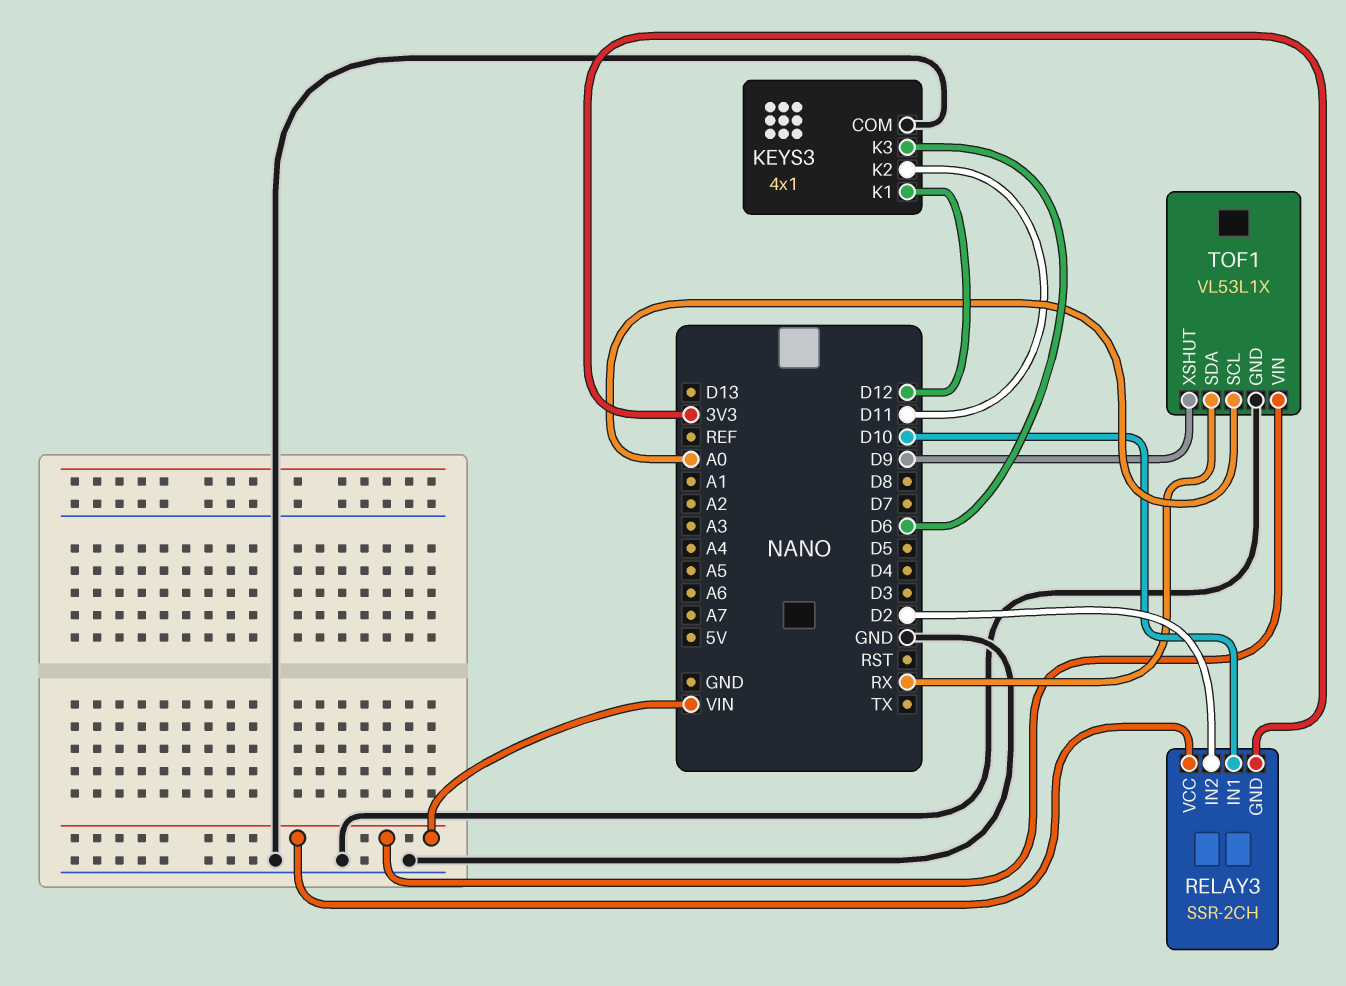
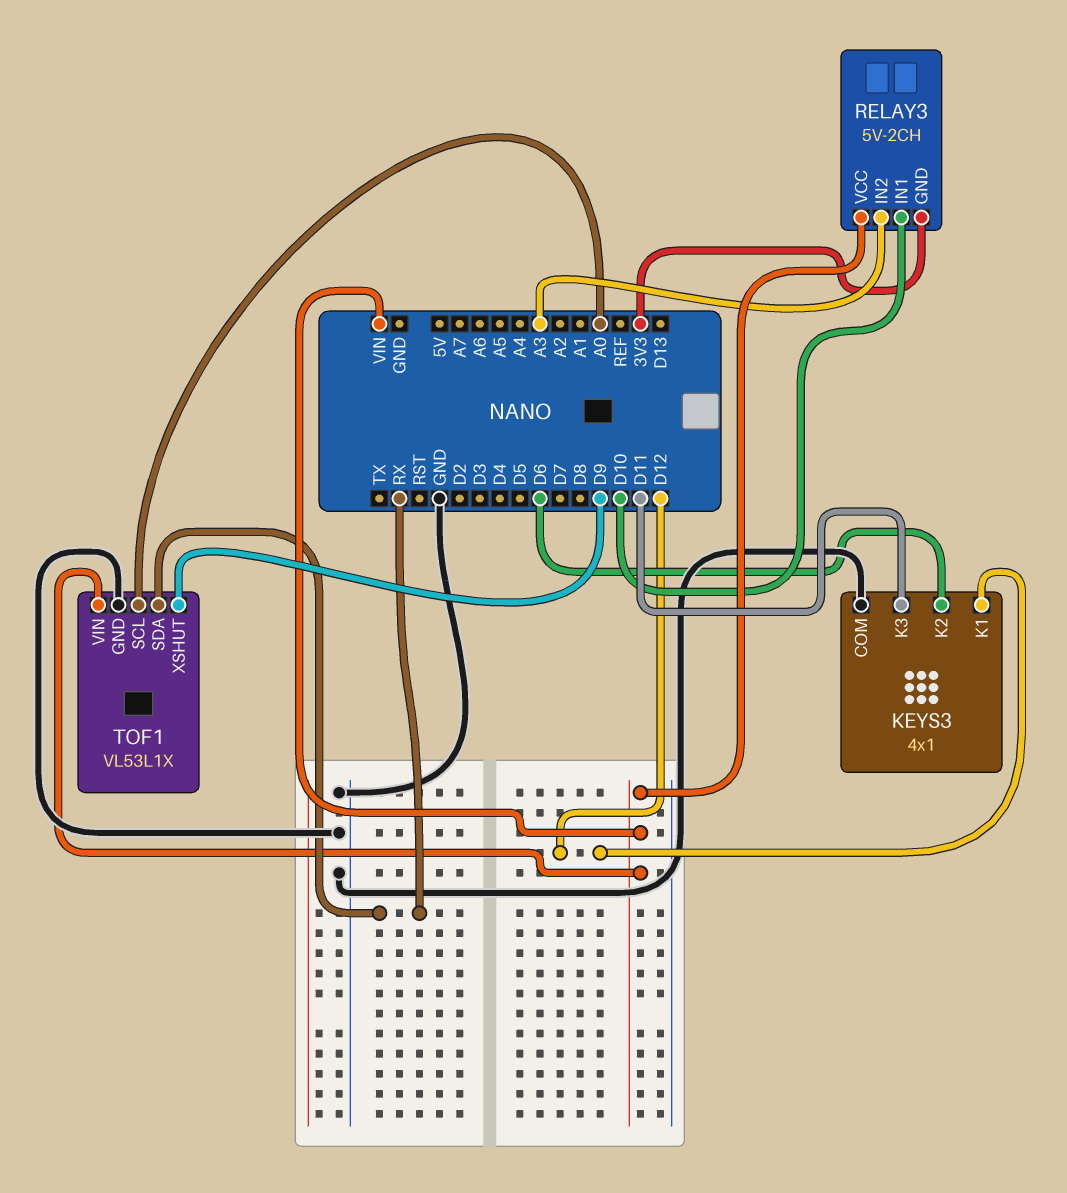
KEYS3 pin K2: D11 -> D6
KEYS3 pin K3: D6 -> D11
RELAY3: SSR-2CH -> 5V-2CH
RELAY3 pin IN2: D2 -> A3

